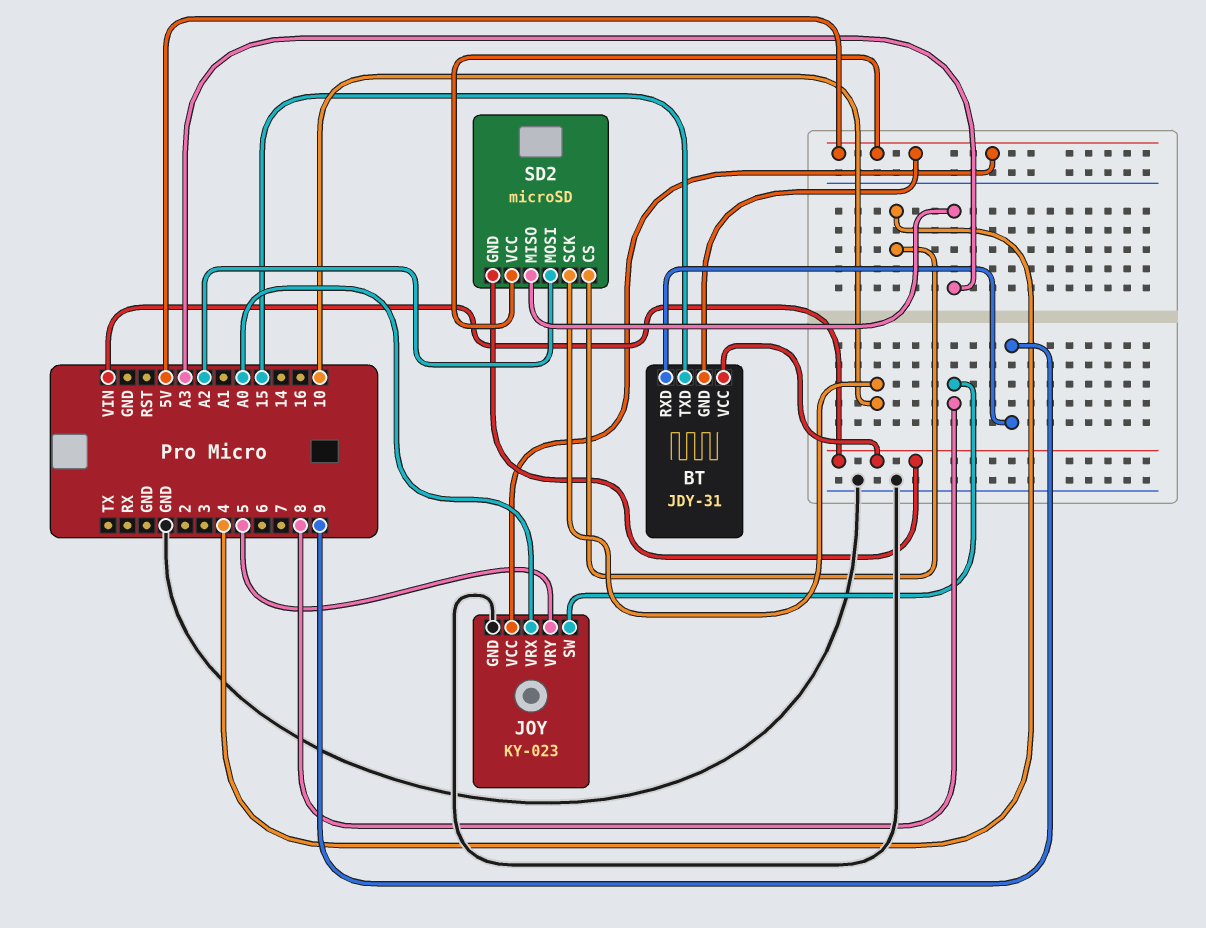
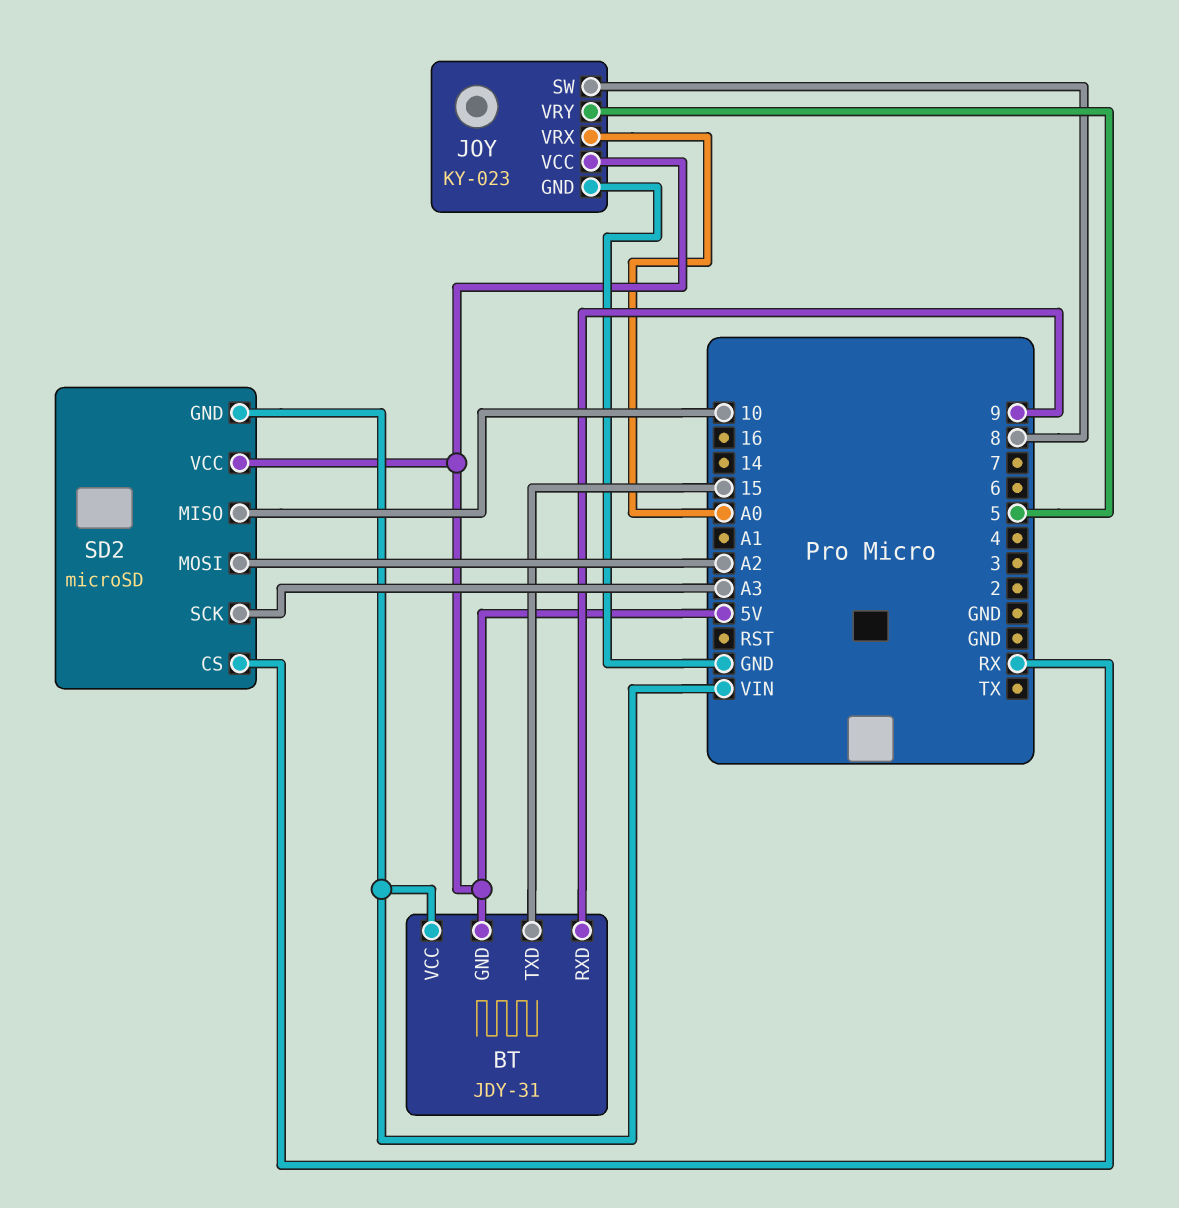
SD2 pin CS: 4 -> RX
SD2 pin MISO: A3 -> 10
SD2 pin SCK: 10 -> A3

